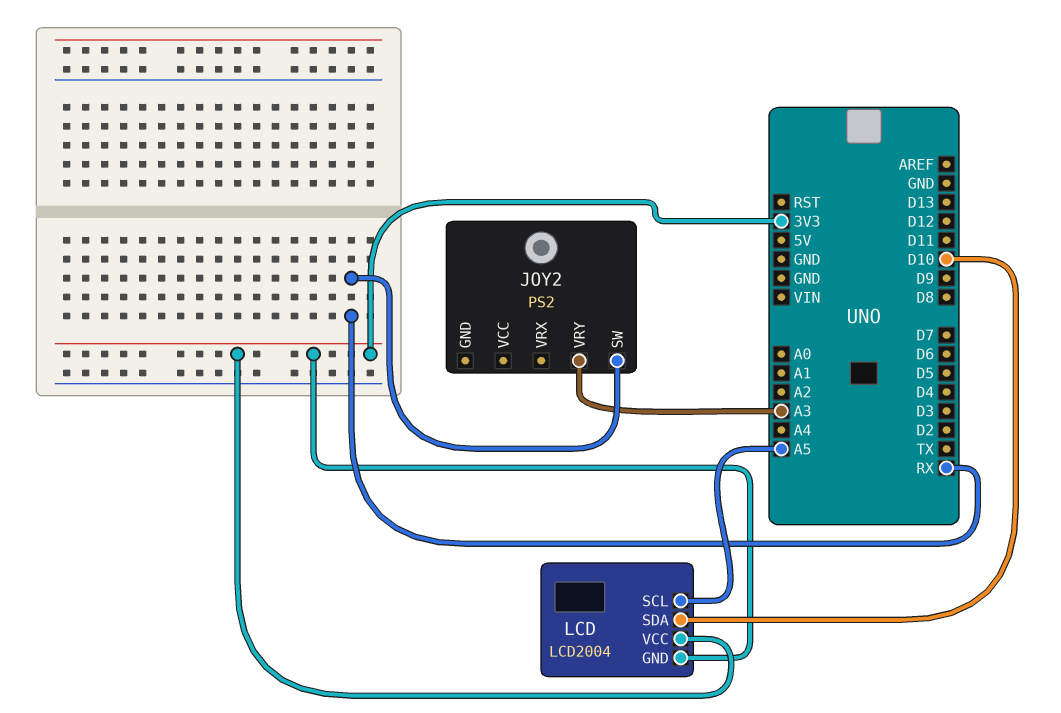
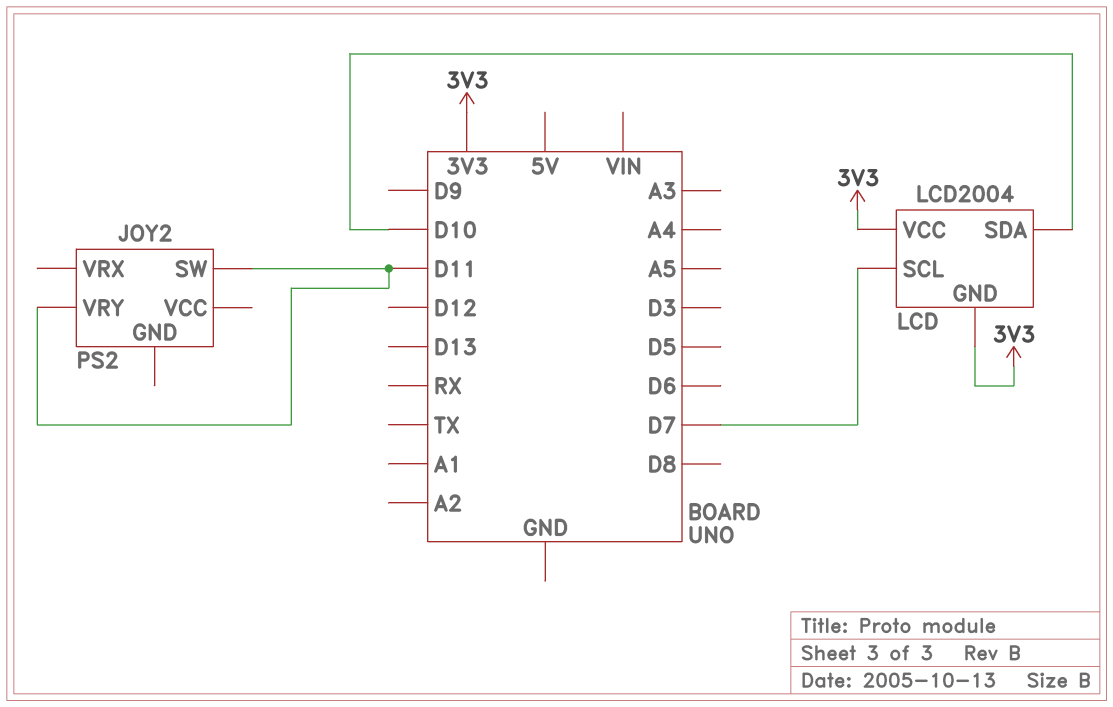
JOY2 pin SW: RX -> D11
JOY2 pin VRY: A3 -> D11
LCD pin SCL: A5 -> D7

